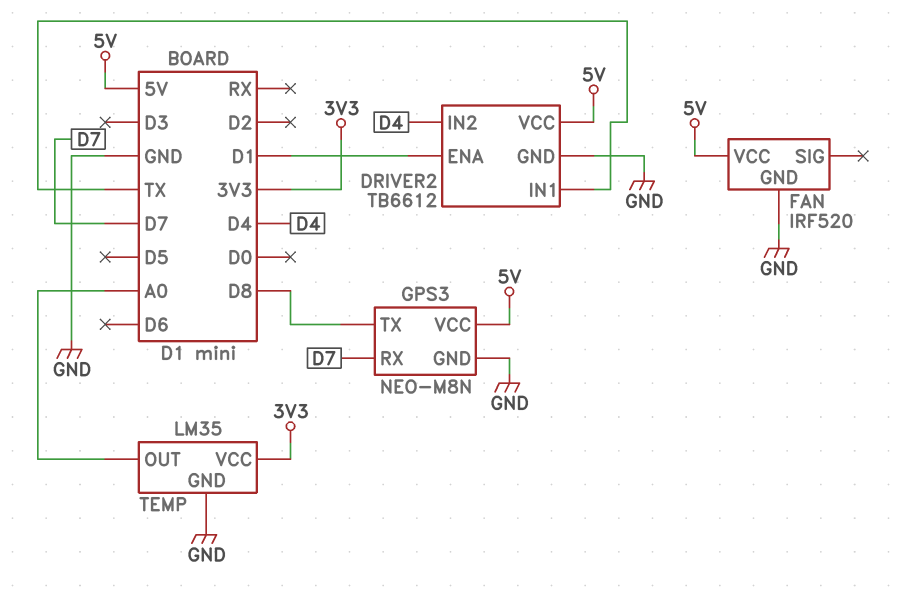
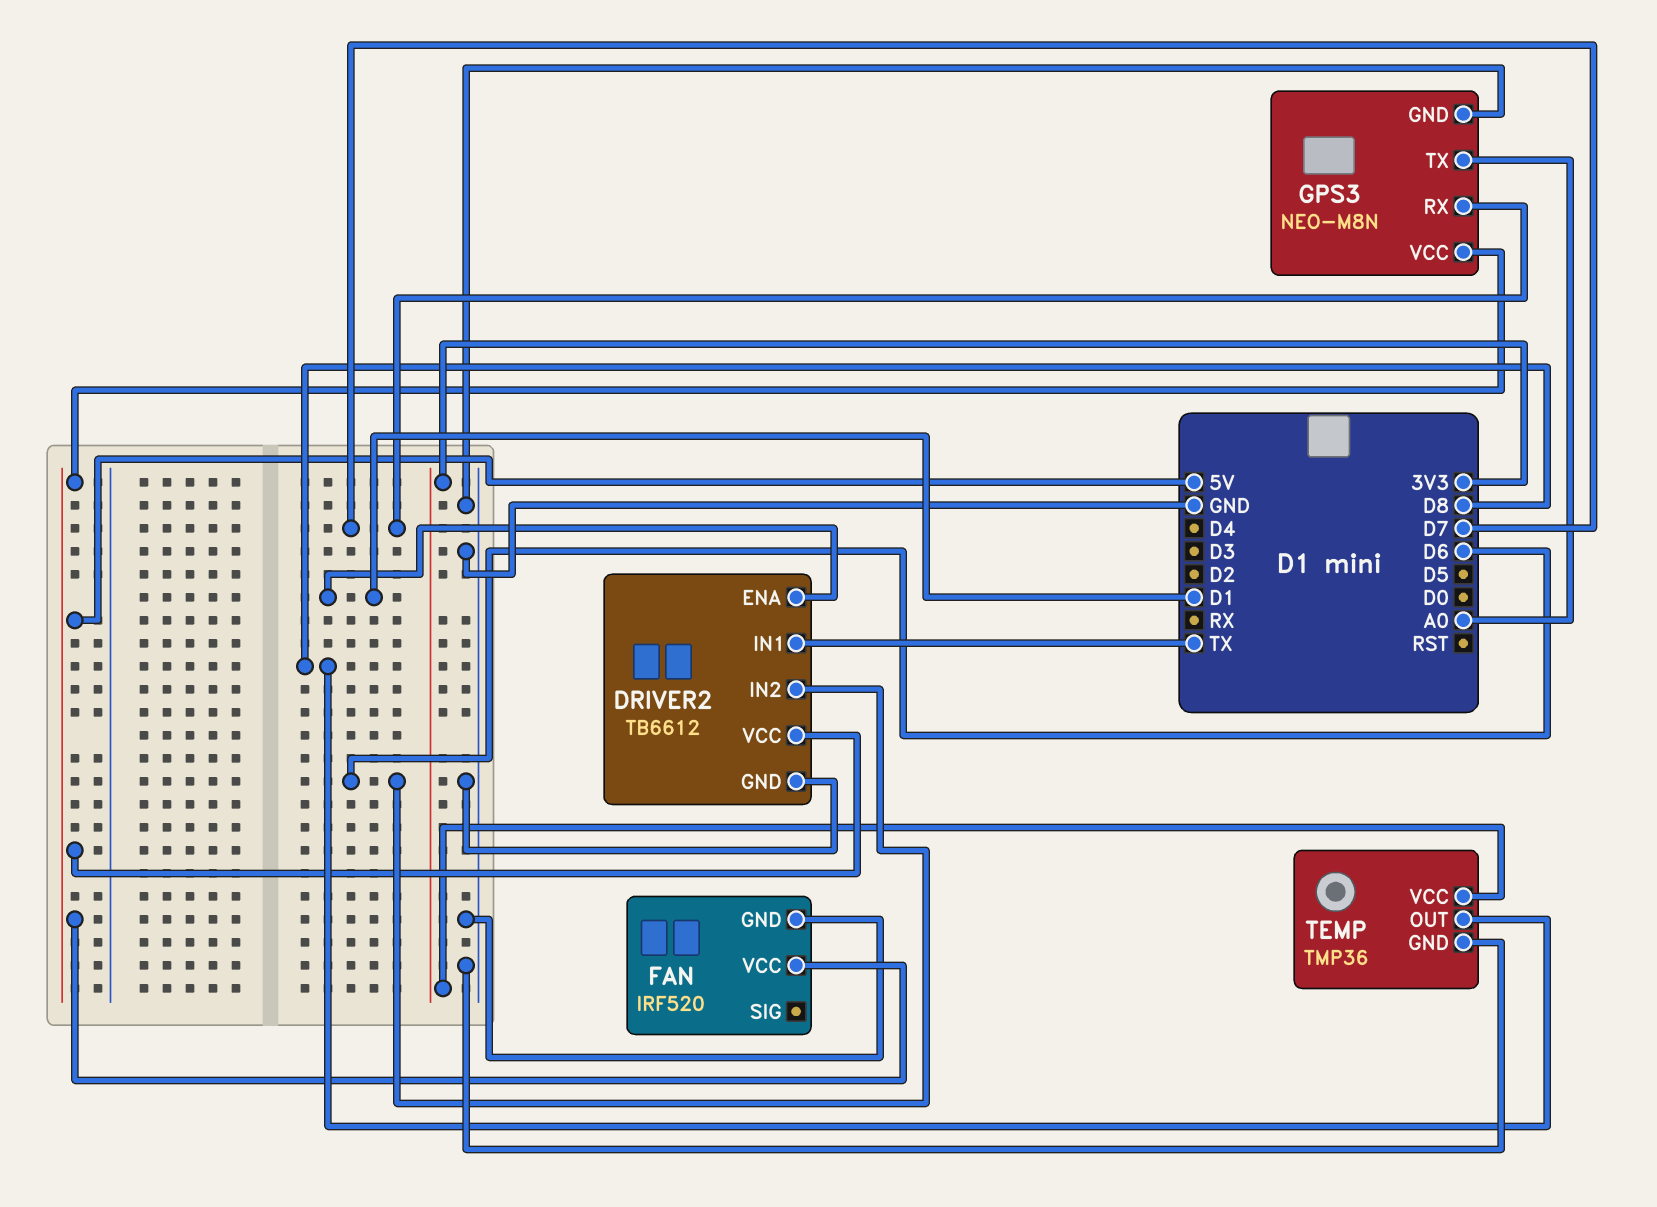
DRIVER2 pin IN2: D4 -> D6
GPS3 pin TX: D8 -> A0
TEMP: LM35 -> TMP36
TEMP pin OUT: A0 -> D8

